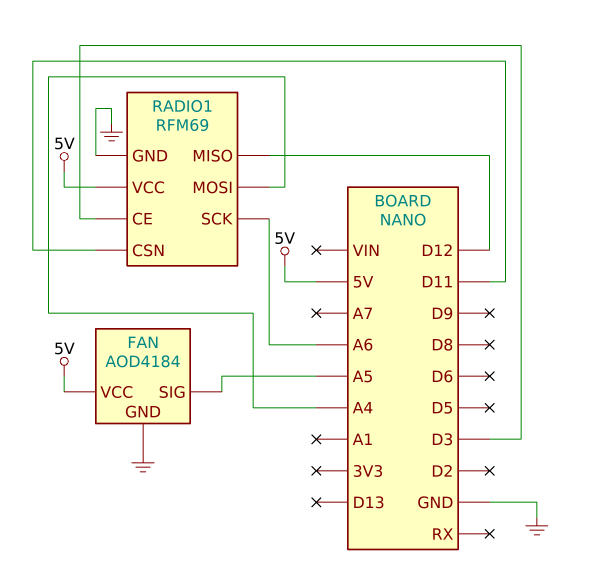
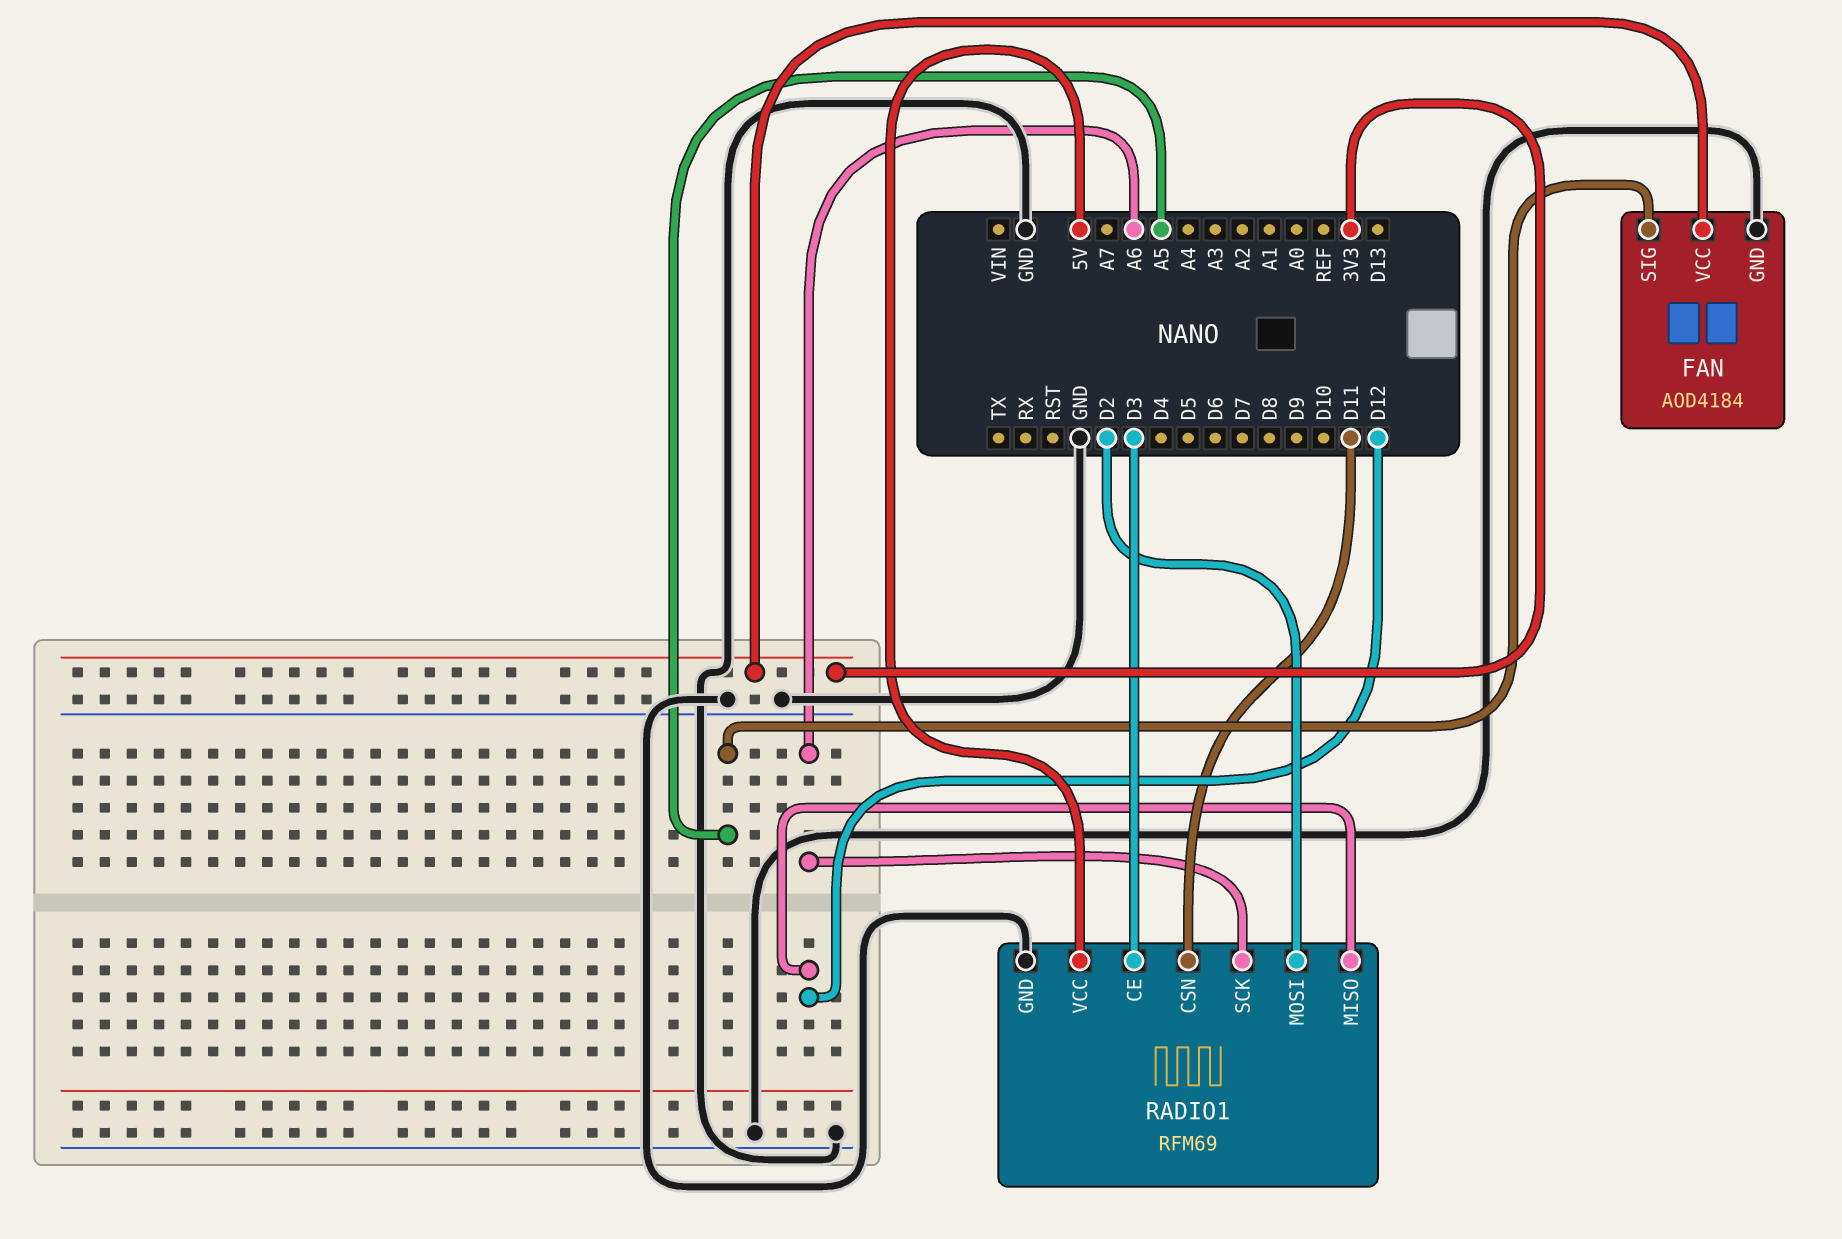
FAN pin VCC: 5V -> 3V3
RADIO1 pin MOSI: A4 -> D2

